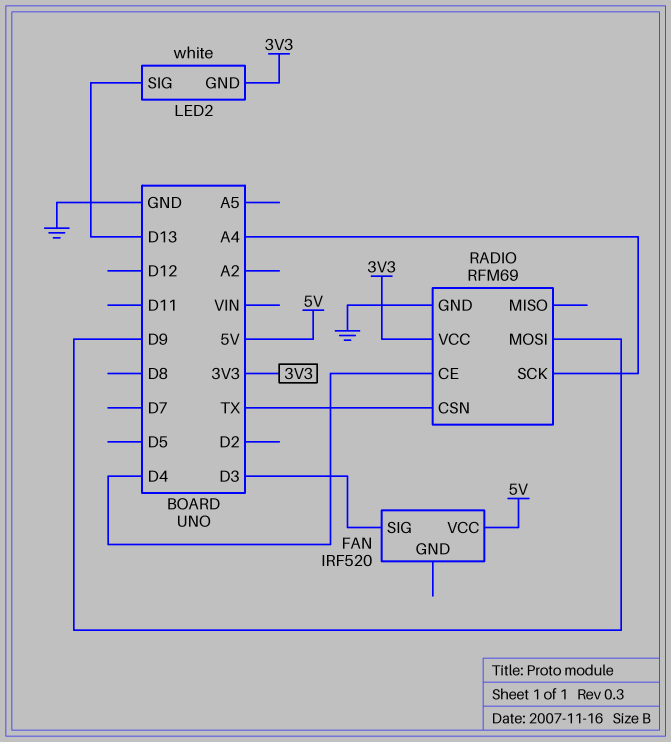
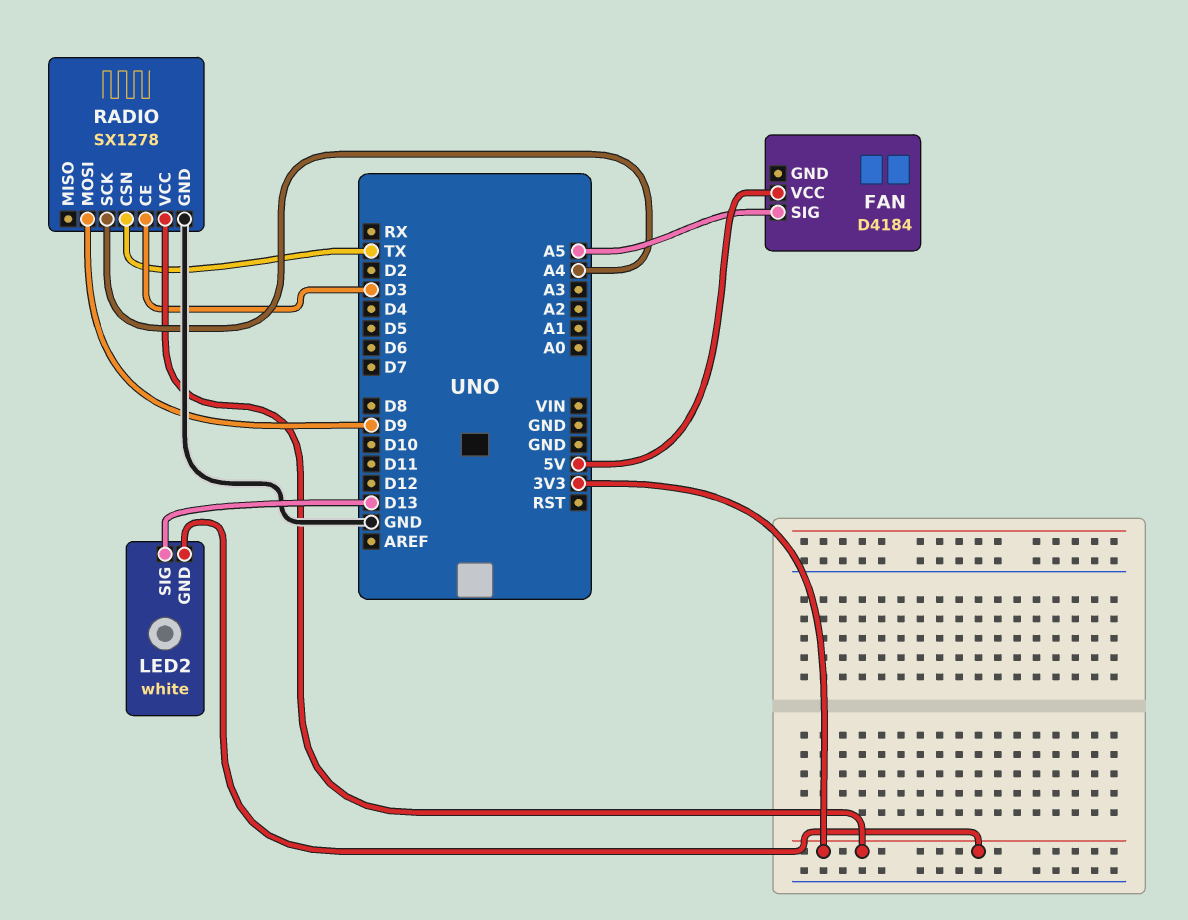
FAN: IRF520 -> D4184
FAN pin SIG: D3 -> A5
RADIO: RFM69 -> SX1278
RADIO pin CE: D4 -> D3

